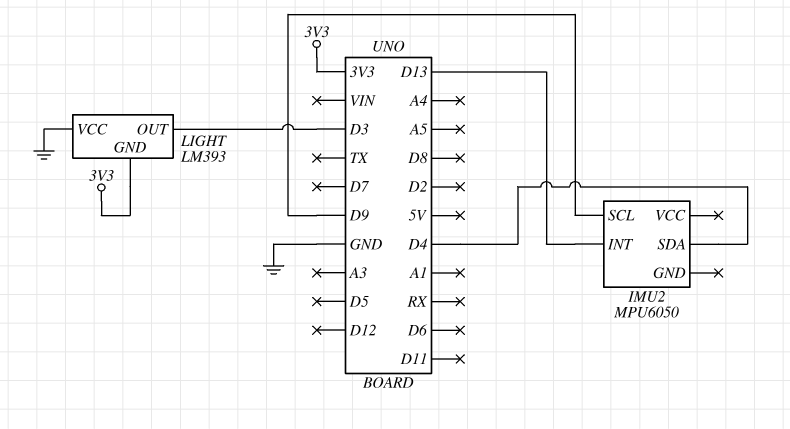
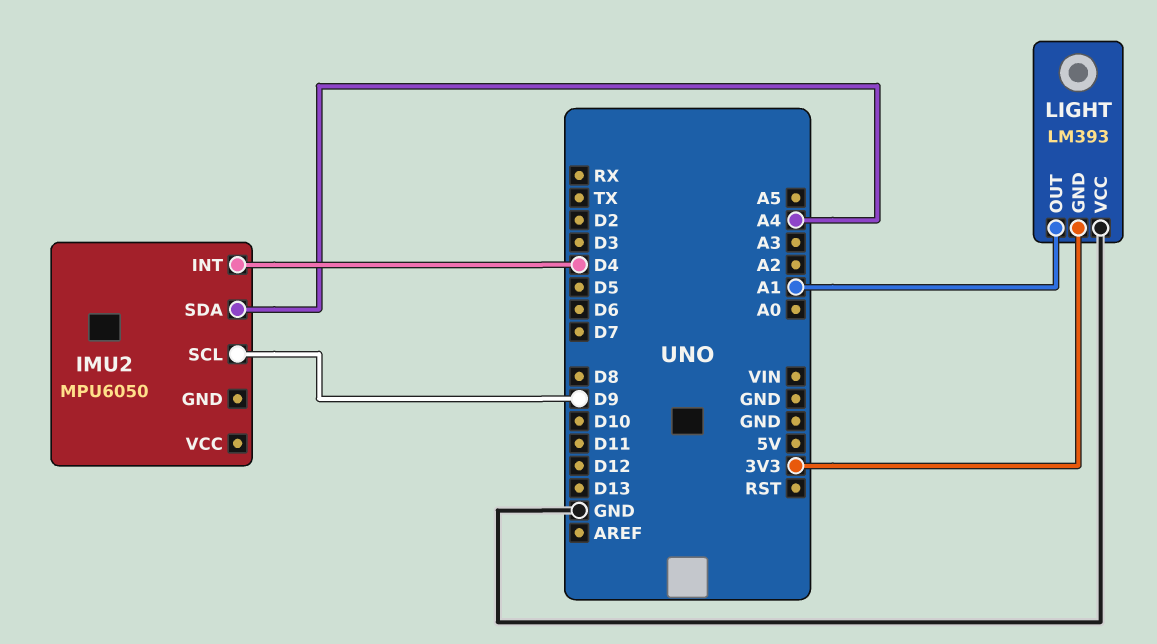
IMU2 pin INT: D13 -> D4
IMU2 pin SDA: D4 -> A4
LIGHT pin OUT: D3 -> A1

